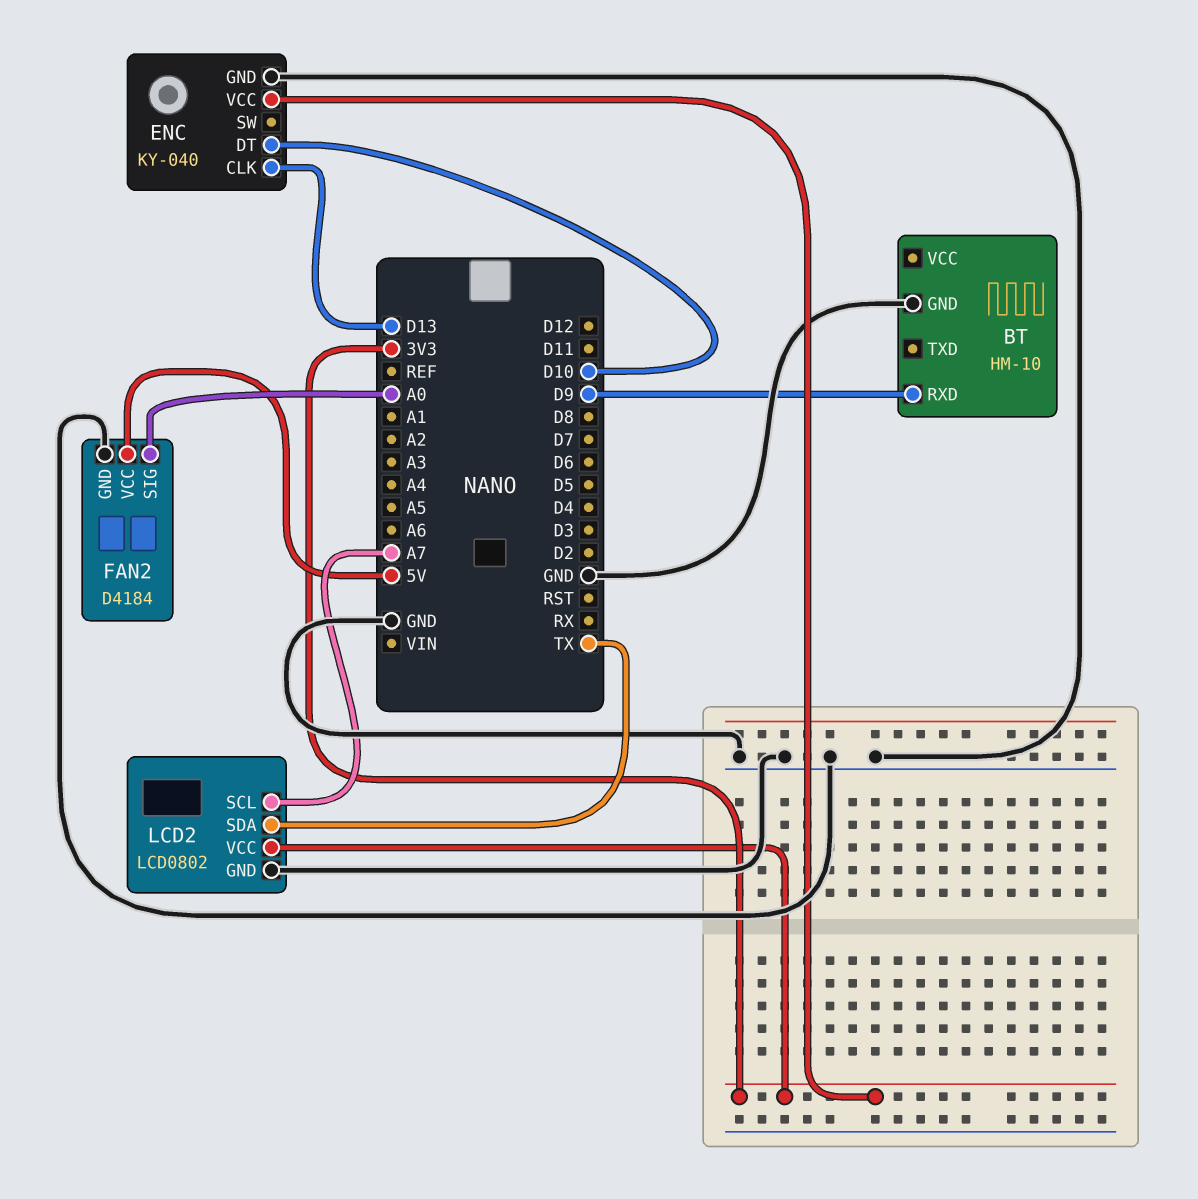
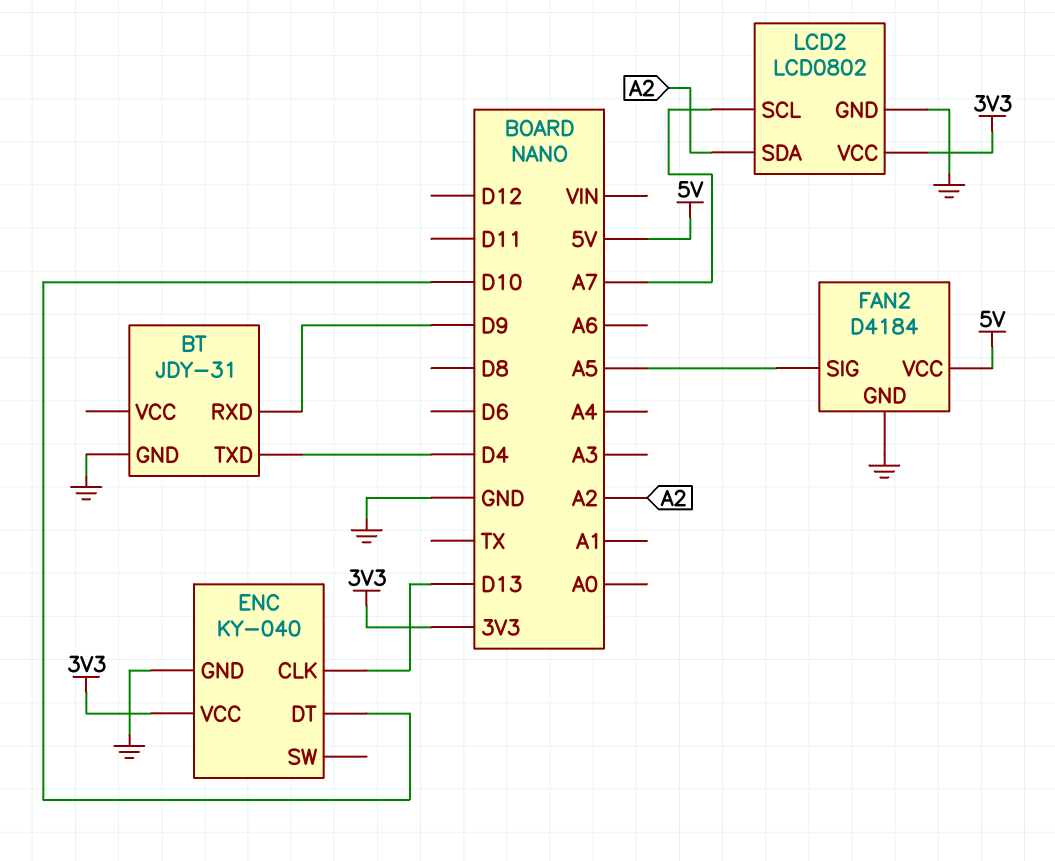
BT: HM-10 -> JDY-31
BT pin TXD: none -> D4
FAN2 pin SIG: A0 -> A5
LCD2 pin SDA: TX -> A2

